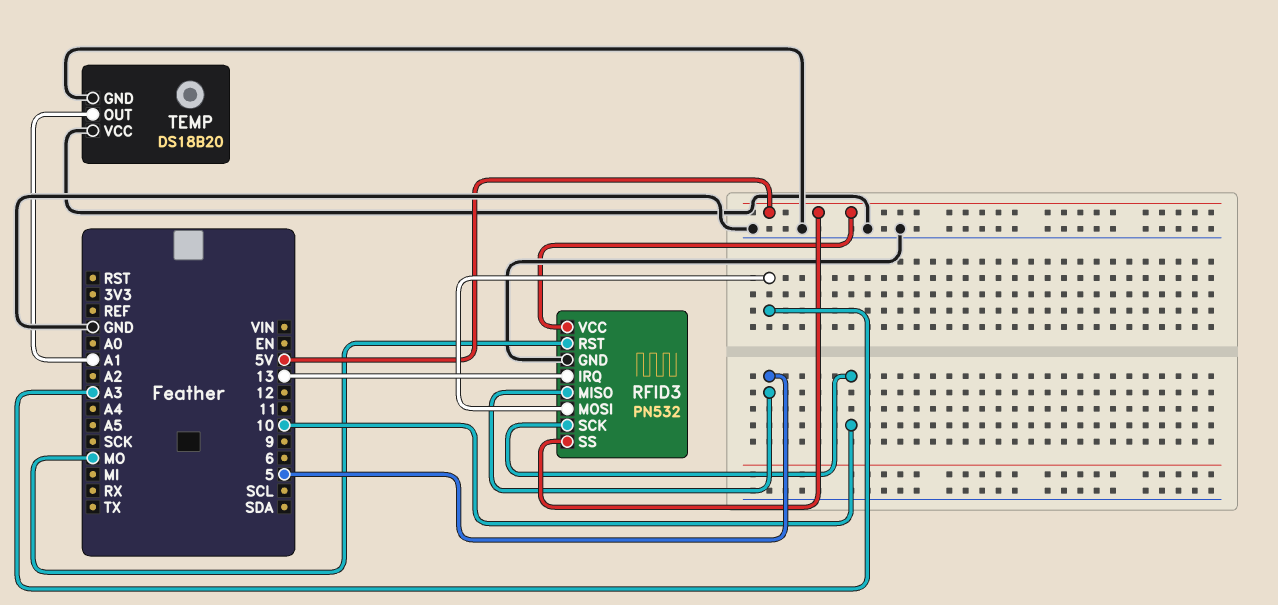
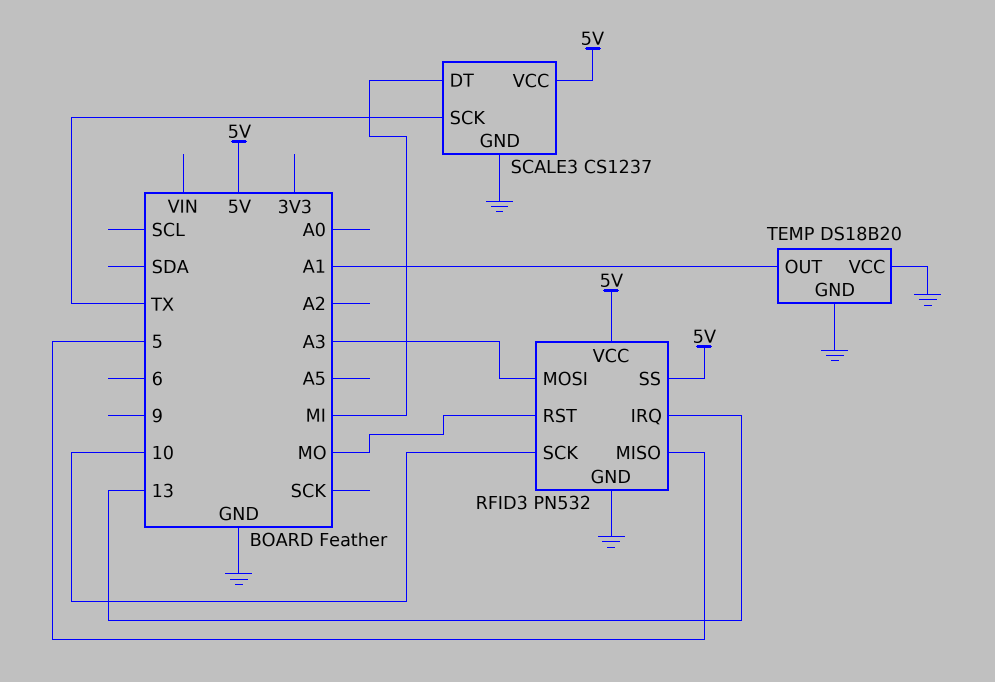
SCALE3: none -> CS1237
SCALE3 pin DT: none -> MI
SCALE3 pin GND: none -> GND
SCALE3 pin SCK: none -> TX
SCALE3 pin VCC: none -> 5V

